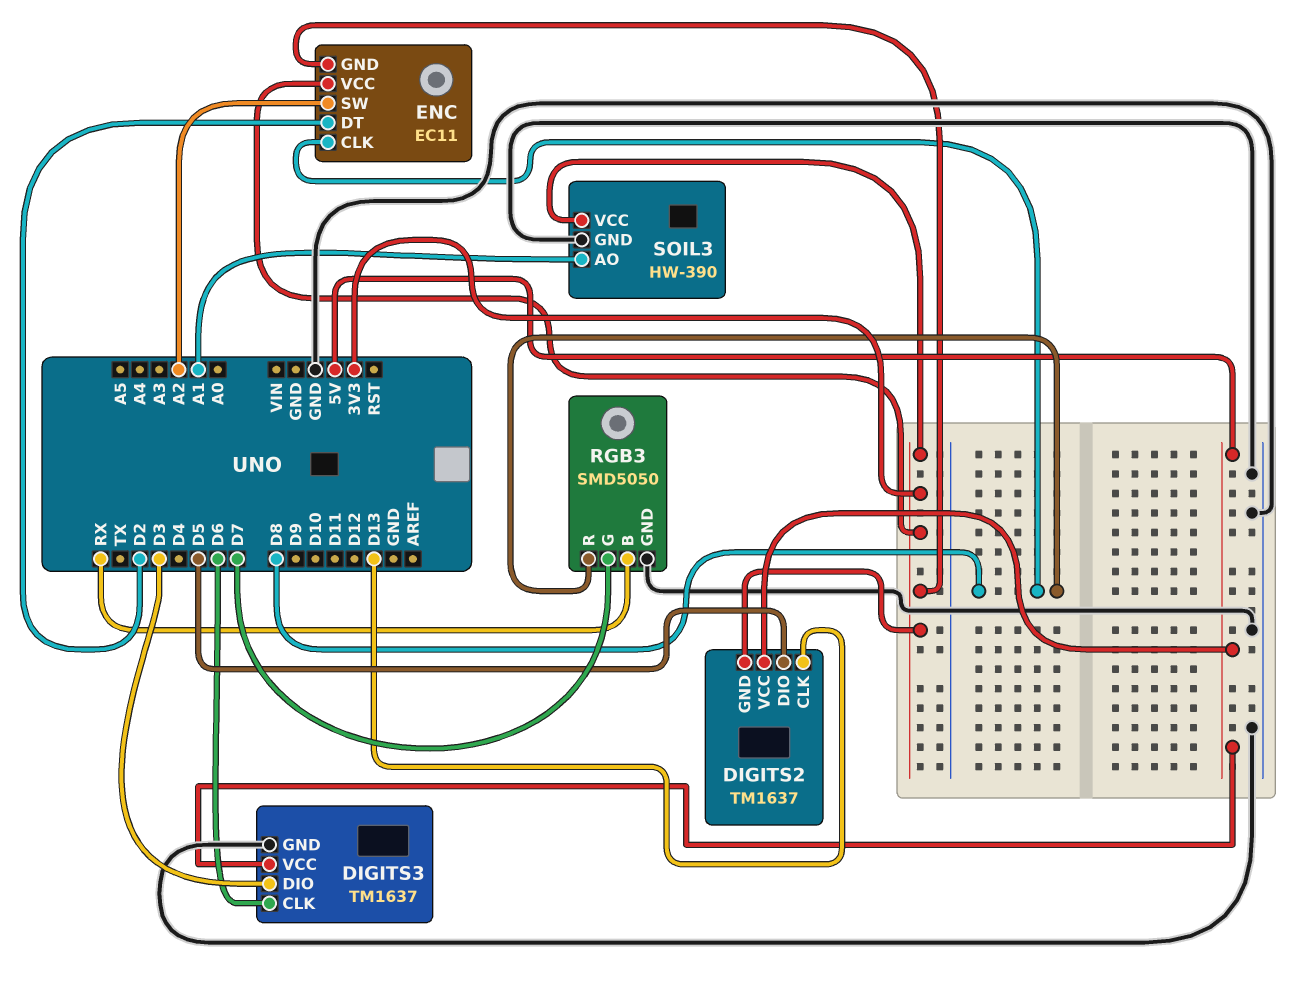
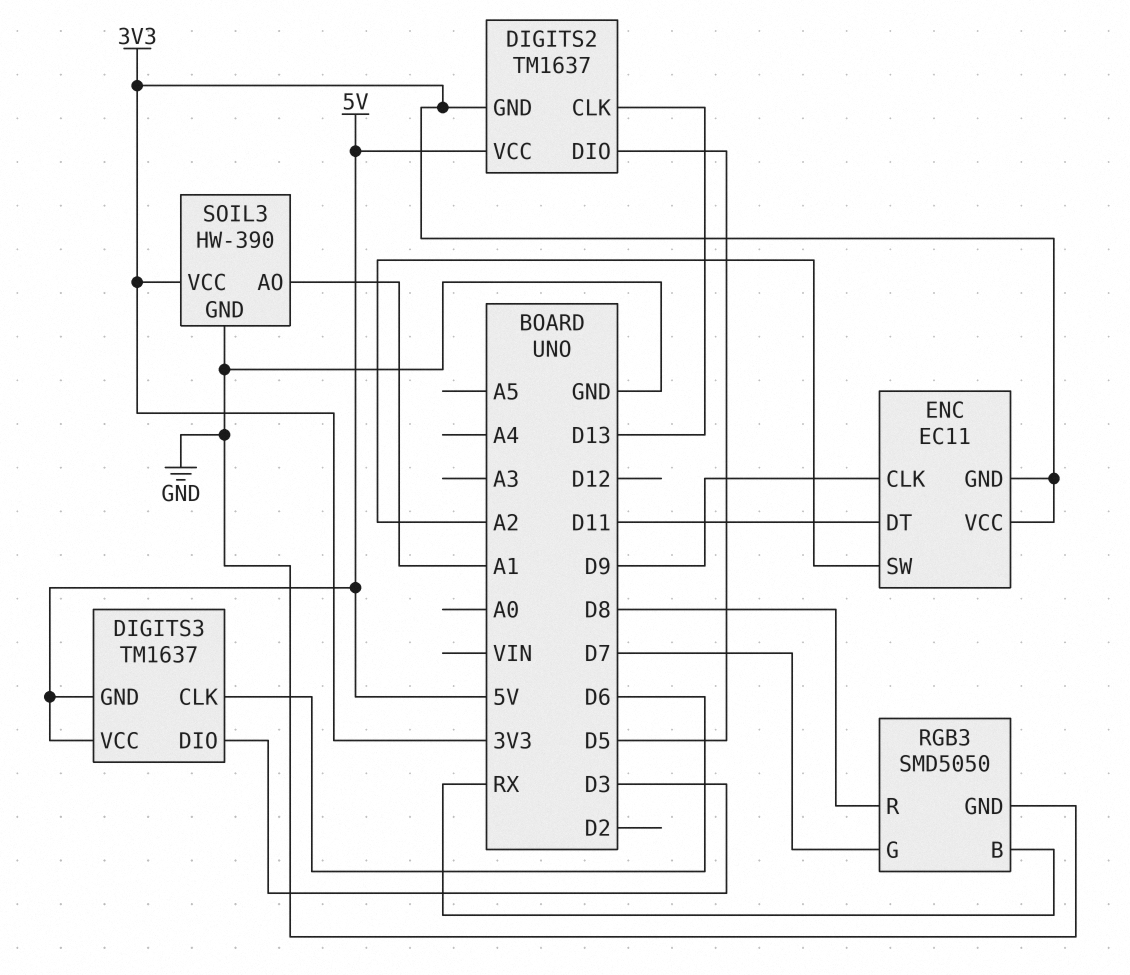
DIGITS3 pin GND: GND -> 5V
ENC pin CLK: D8 -> D9
ENC pin DT: D2 -> D11

